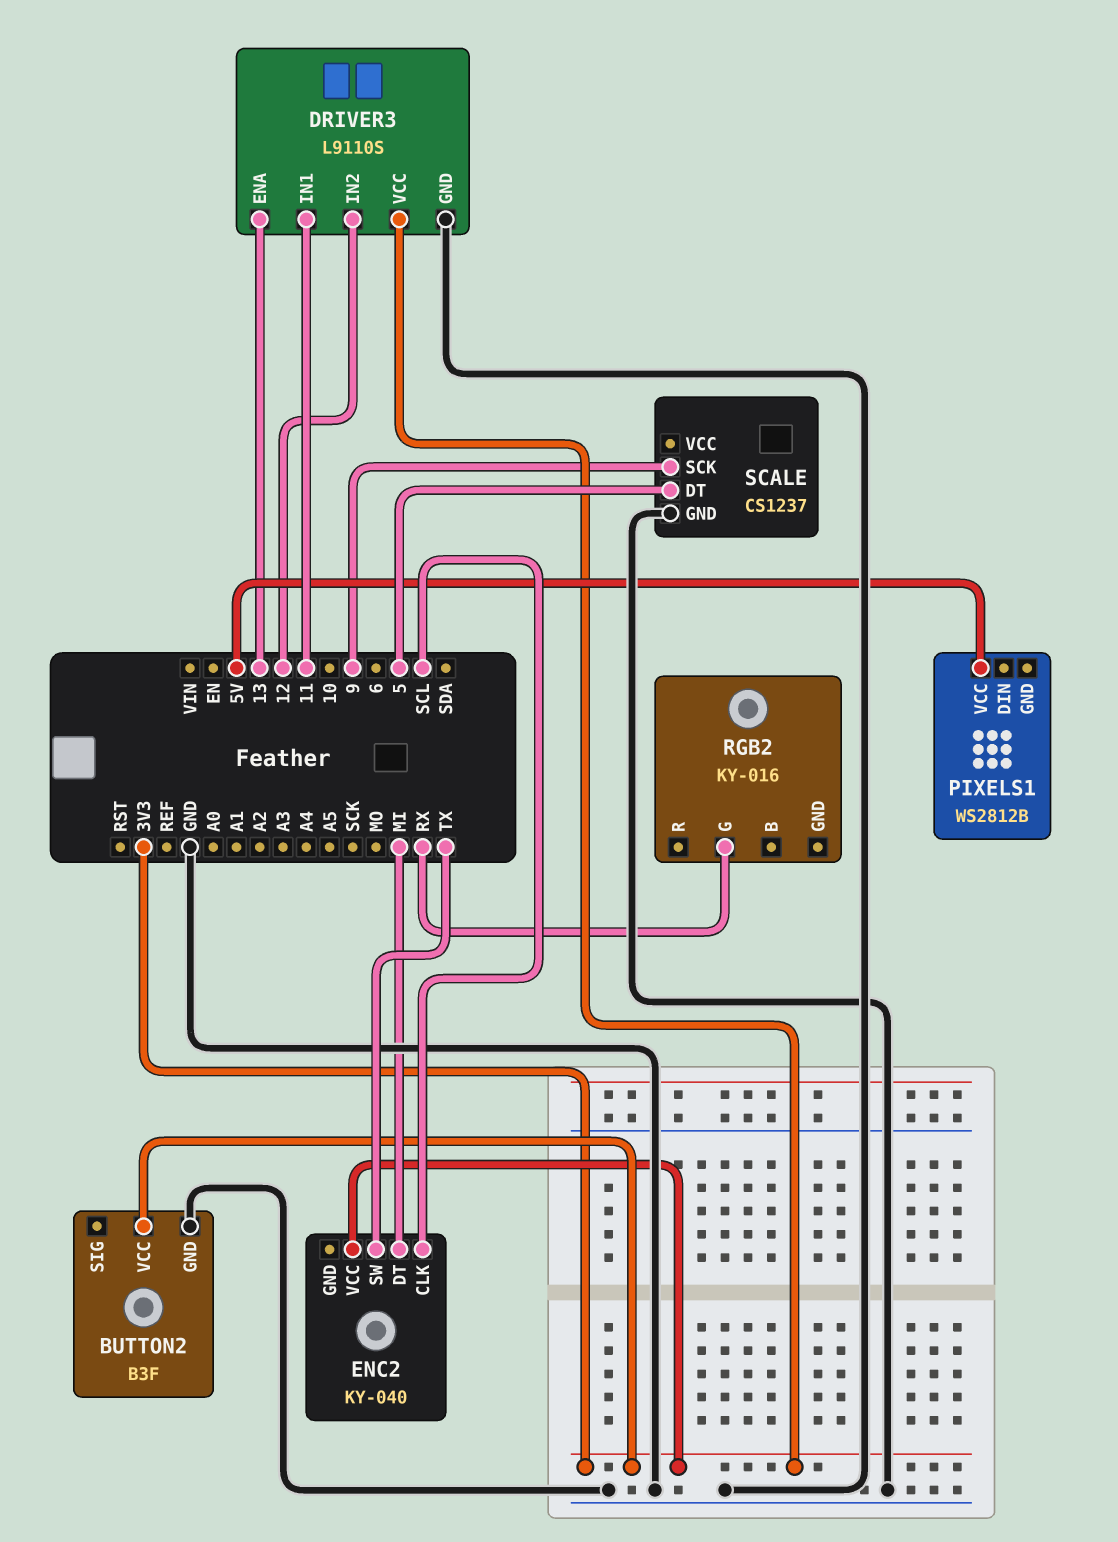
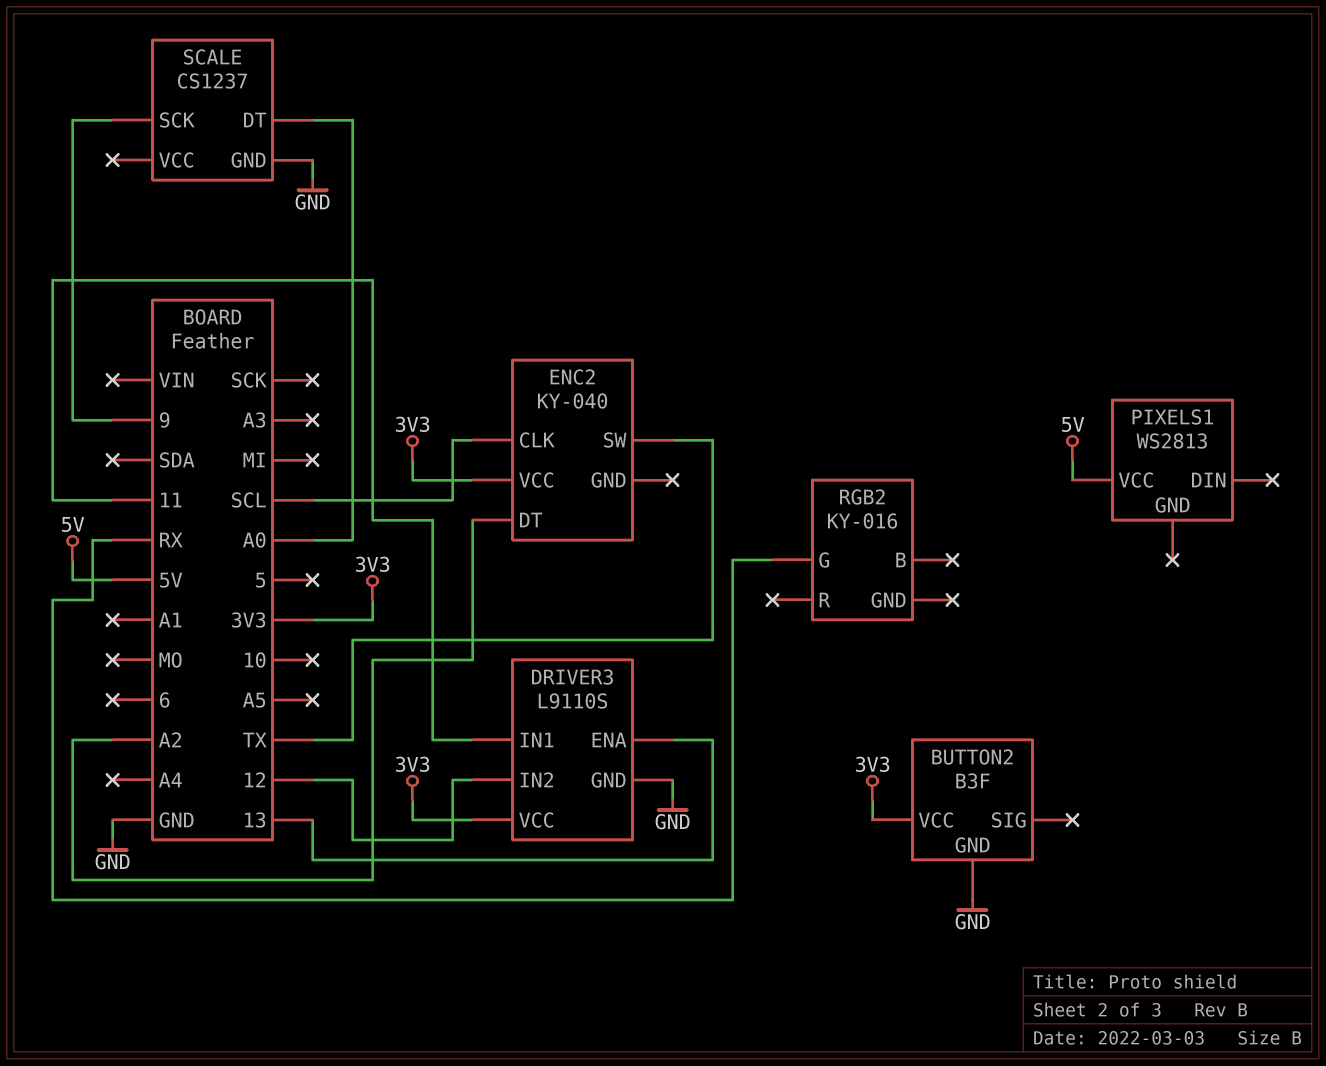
ENC2 pin DT: MI -> A2
PIXELS1: WS2812B -> WS2813
SCALE pin DT: 5 -> A0

